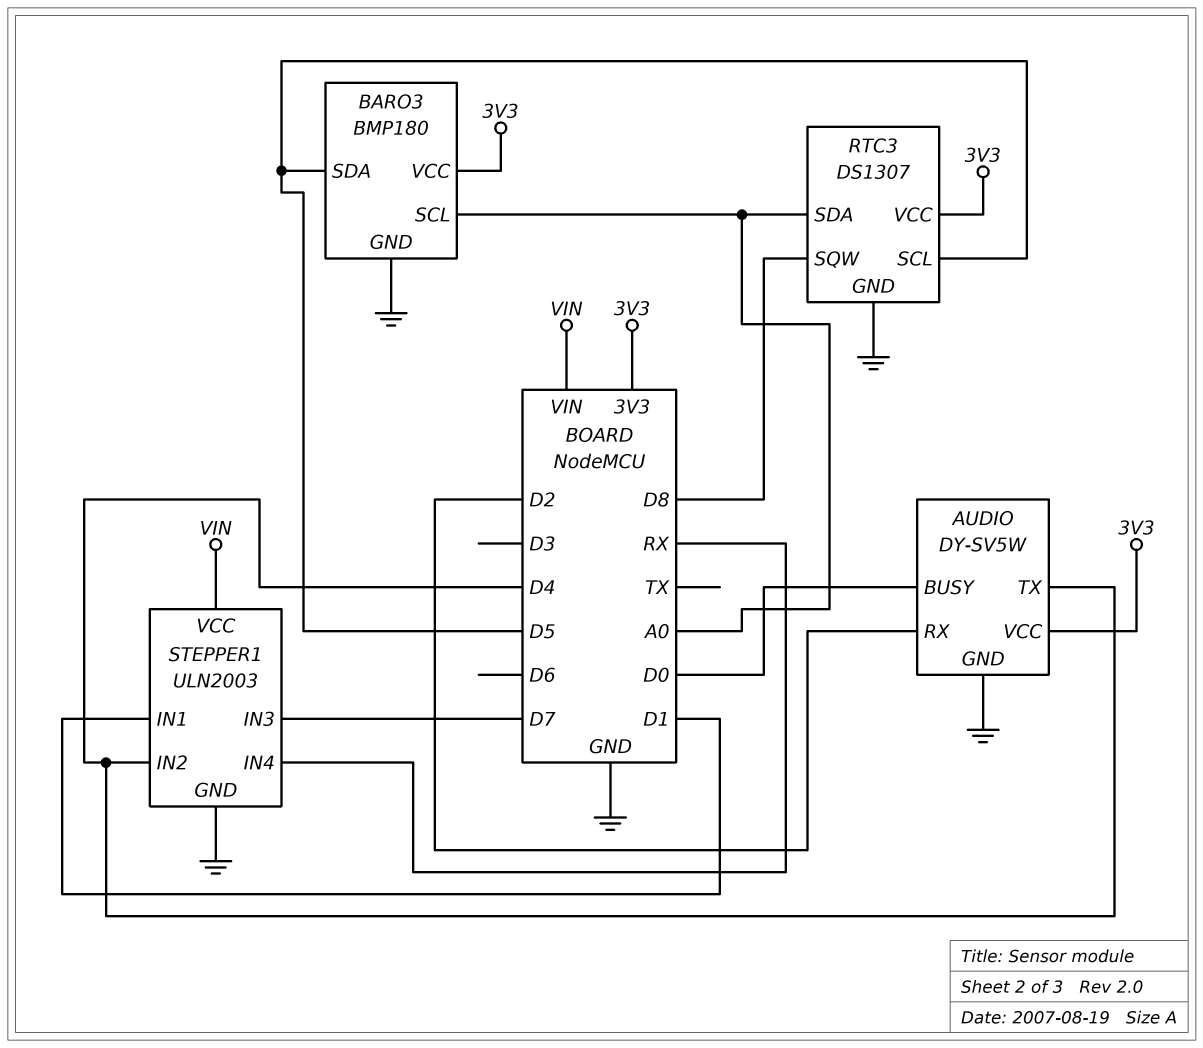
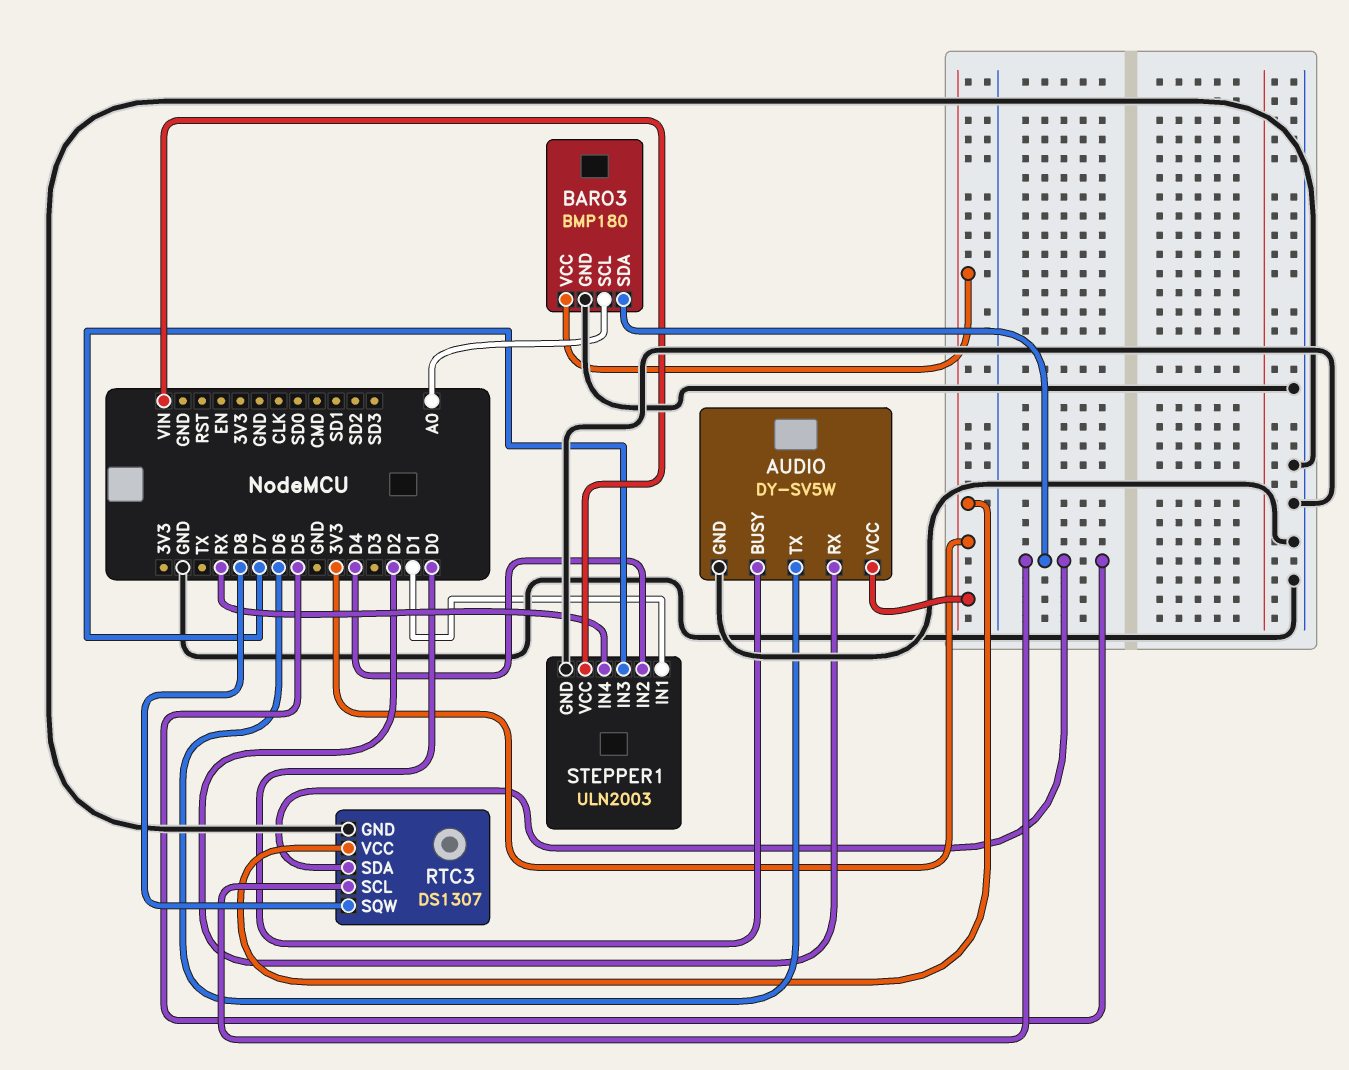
AUDIO pin TX: D4 -> D6
RTC3 pin SDA: A0 -> D5

